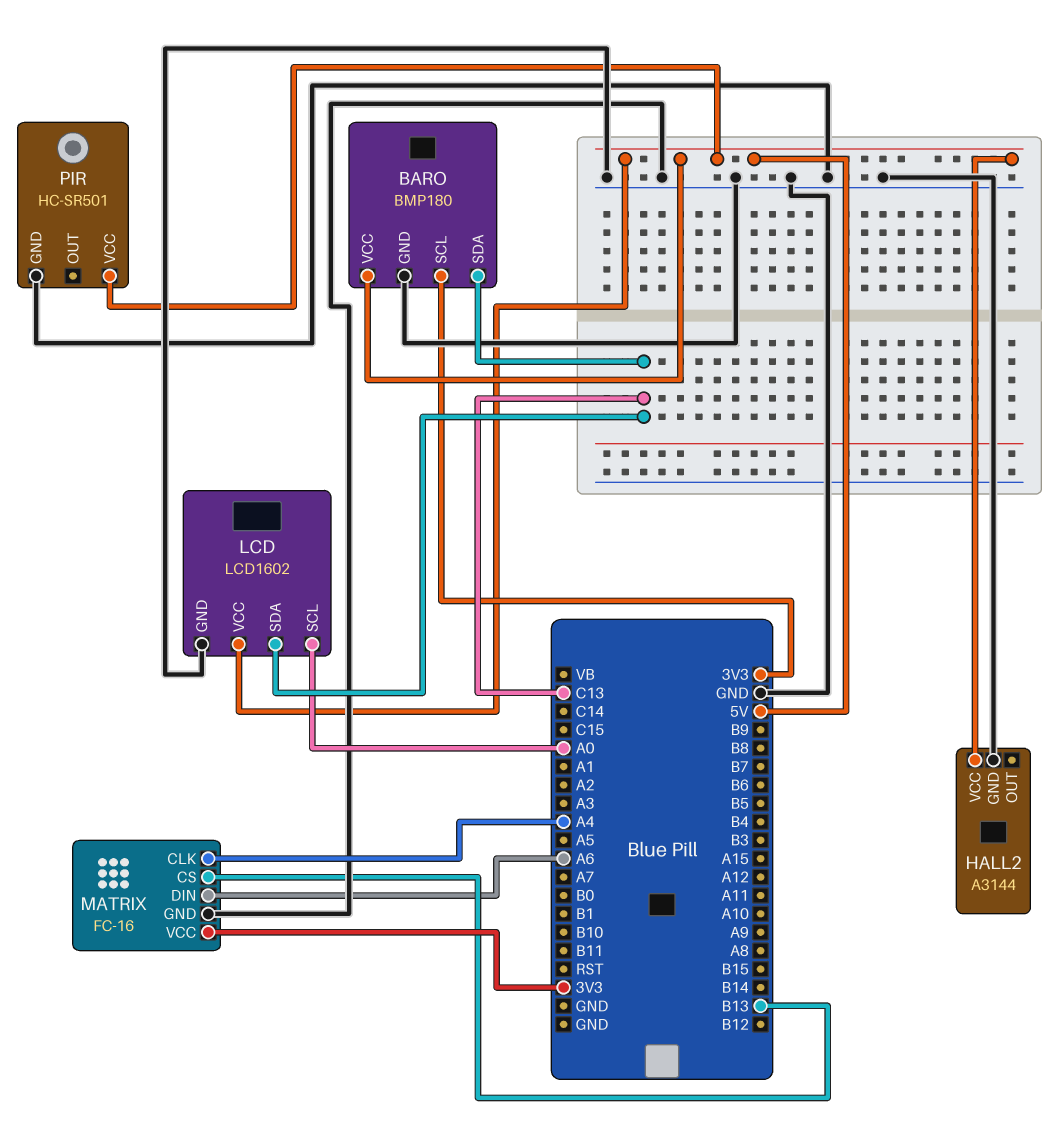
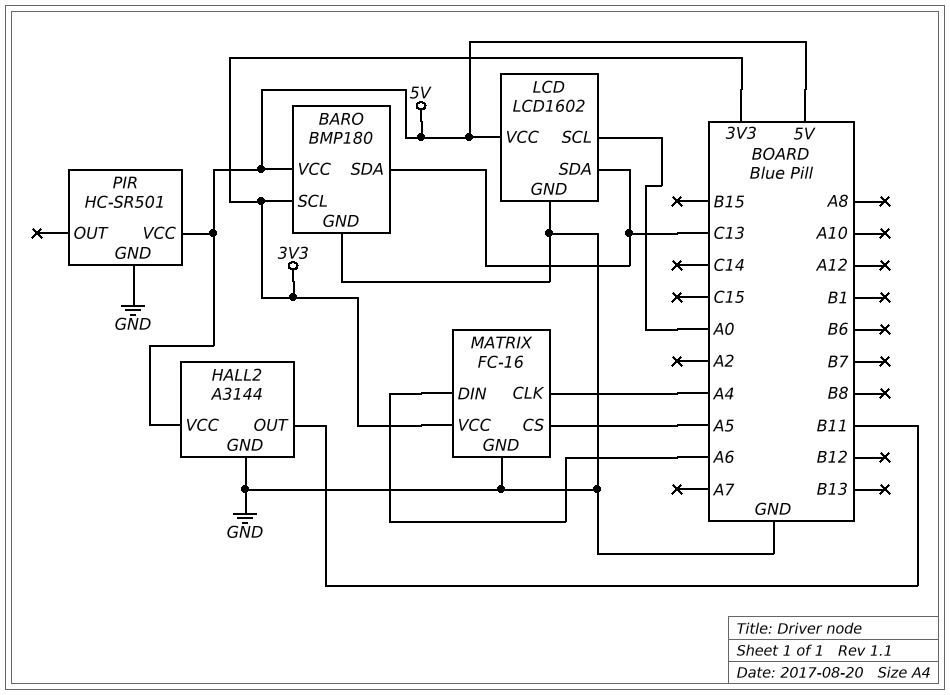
HALL2 pin OUT: none -> B11
MATRIX pin CS: B13 -> A5

